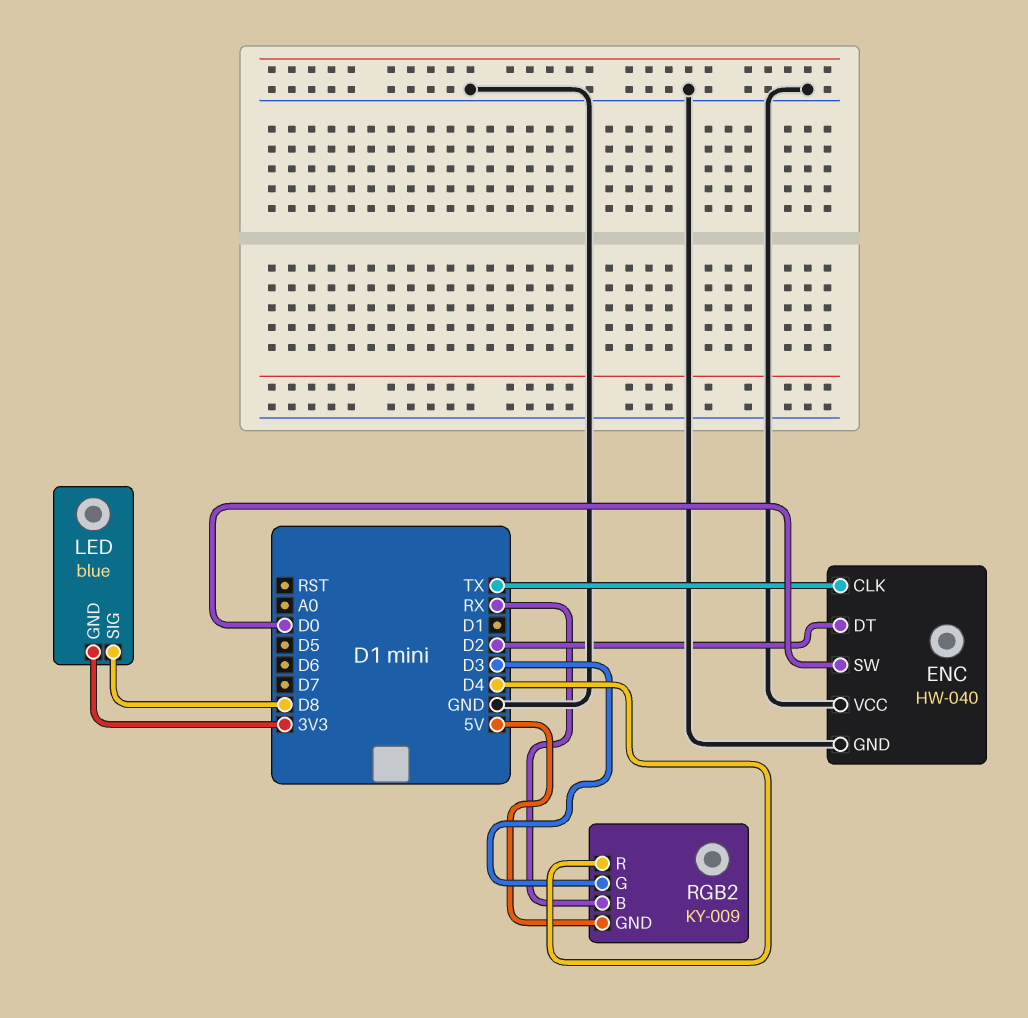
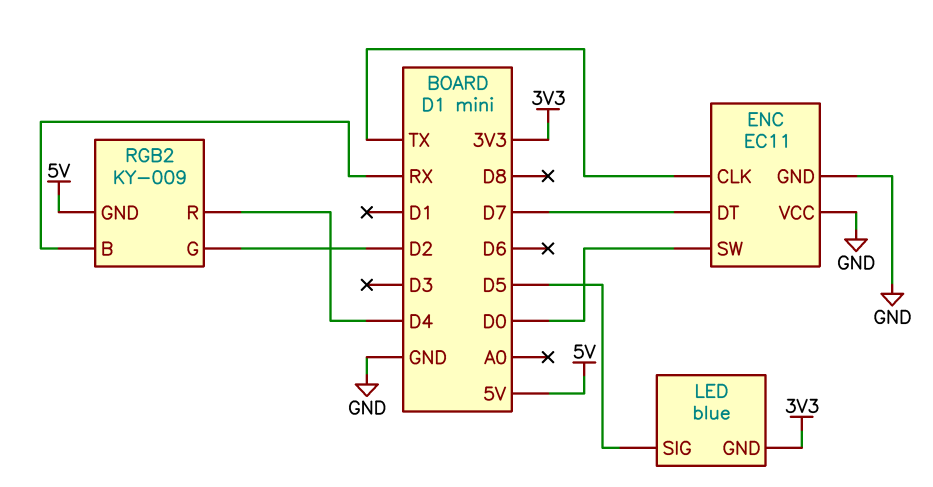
ENC: HW-040 -> EC11
ENC pin DT: D2 -> D7
LED pin SIG: D8 -> D5
RGB2 pin G: D3 -> D2

